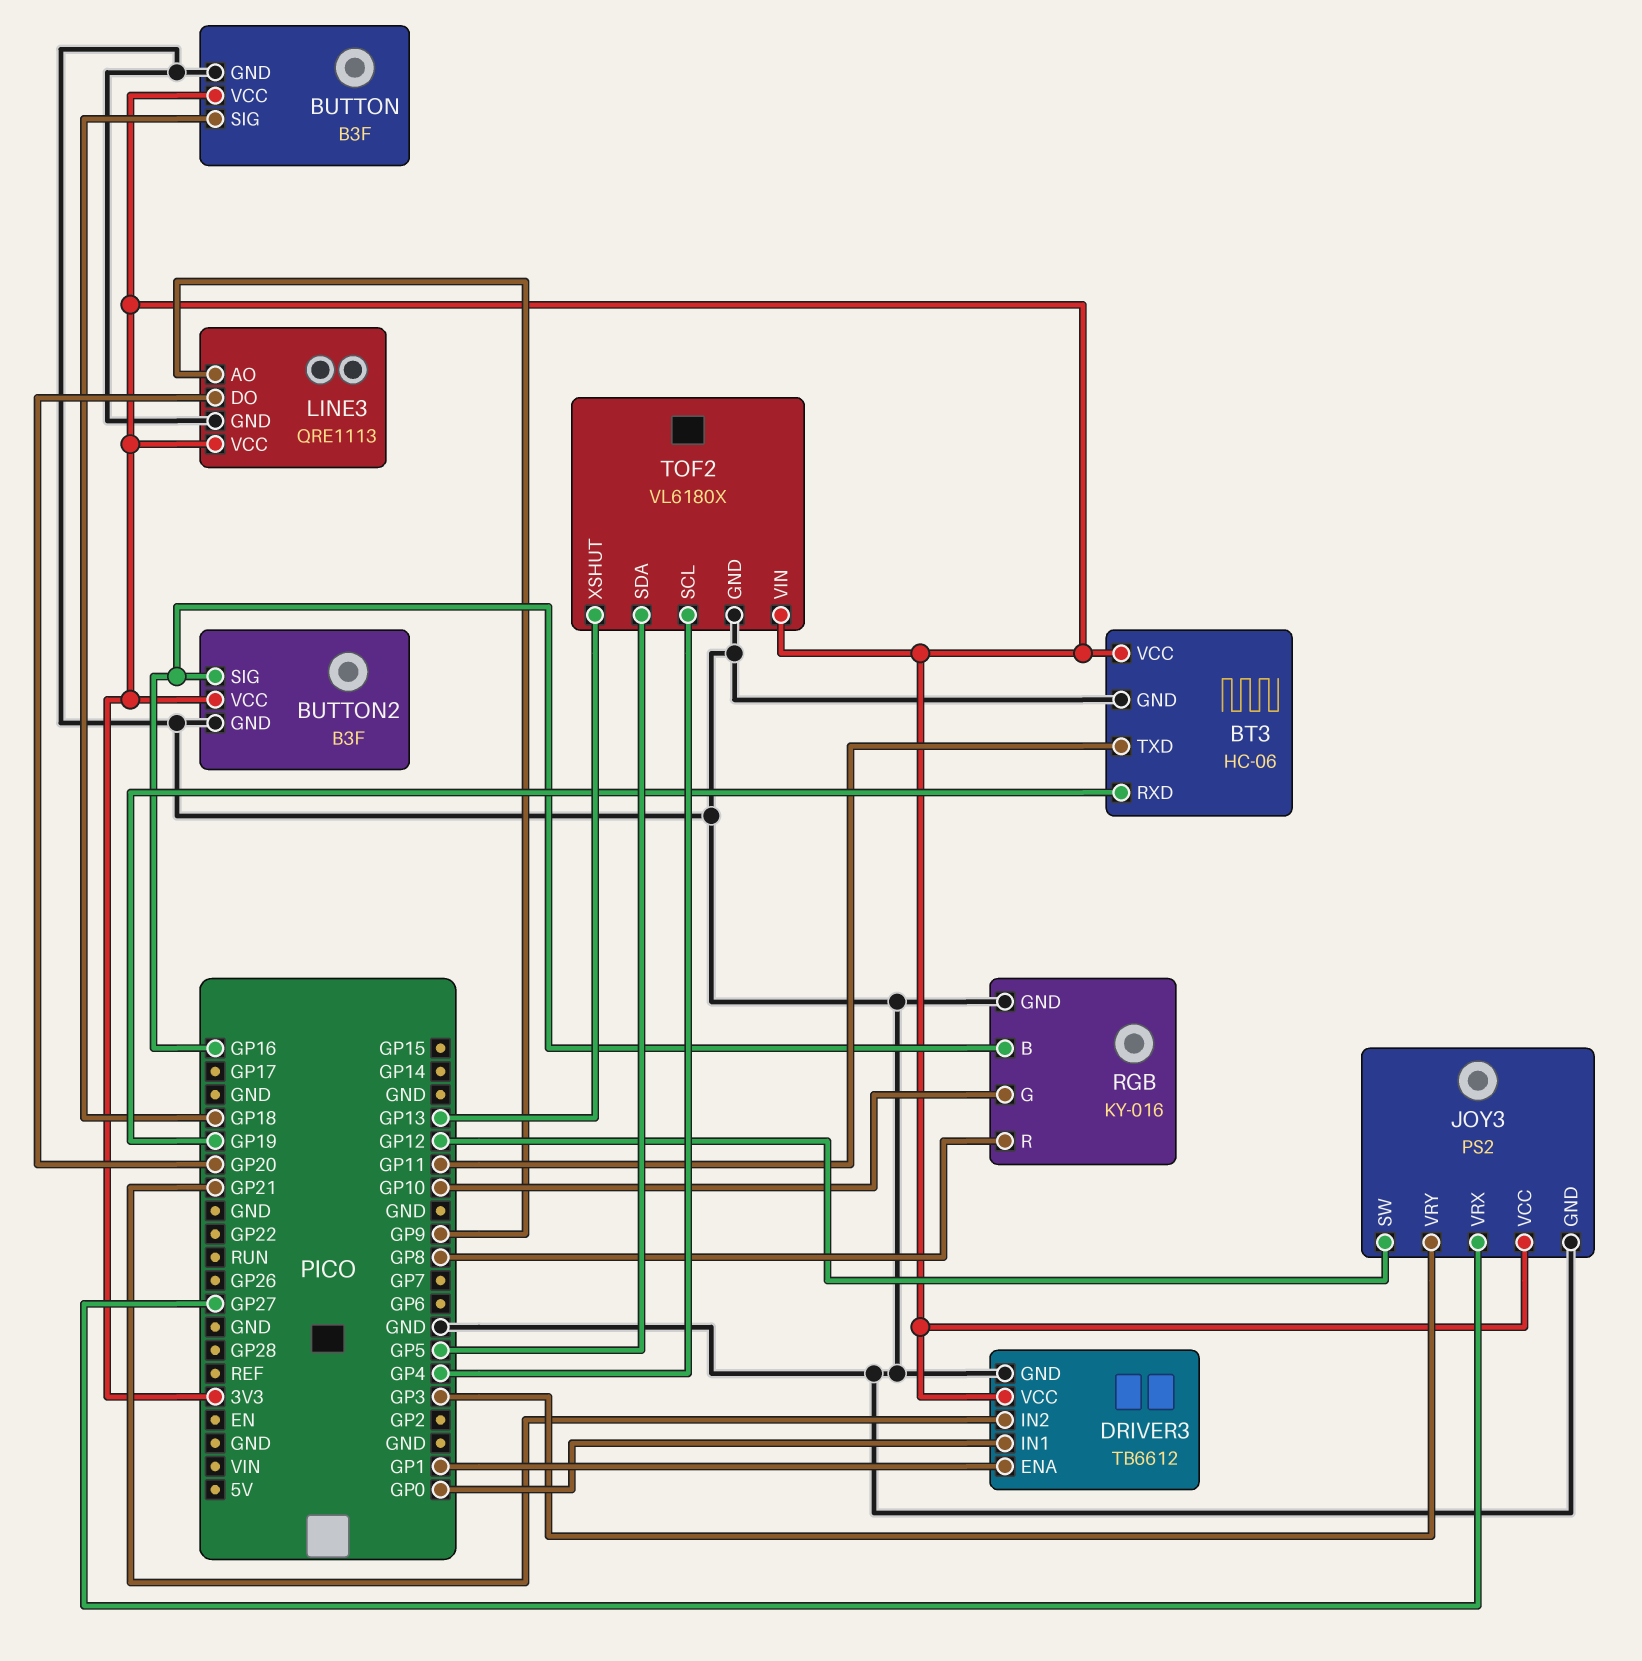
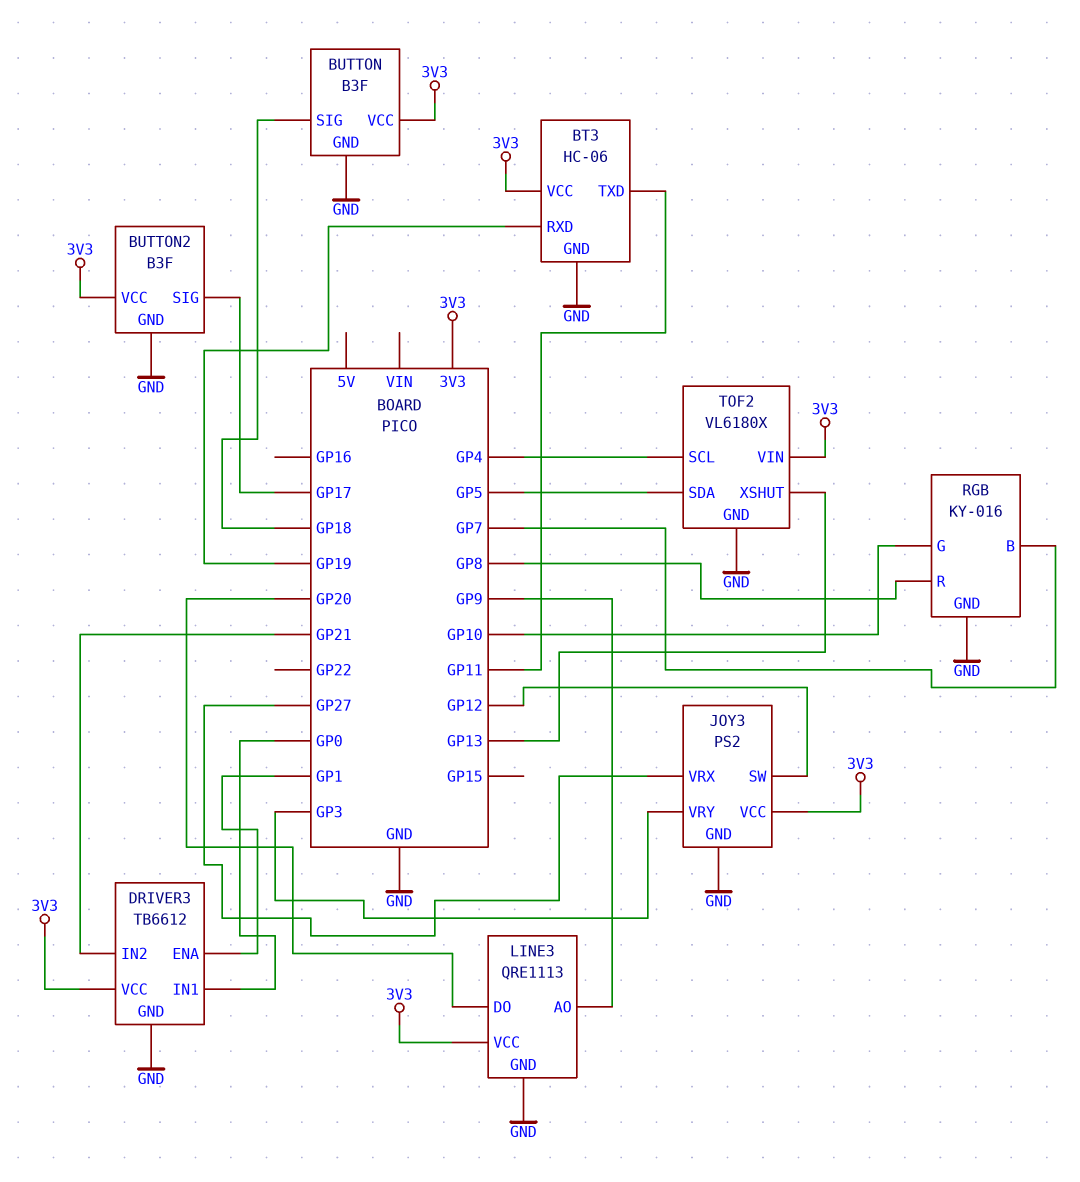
BUTTON2 pin SIG: GP16 -> GP17
RGB pin B: GP16 -> GP7

